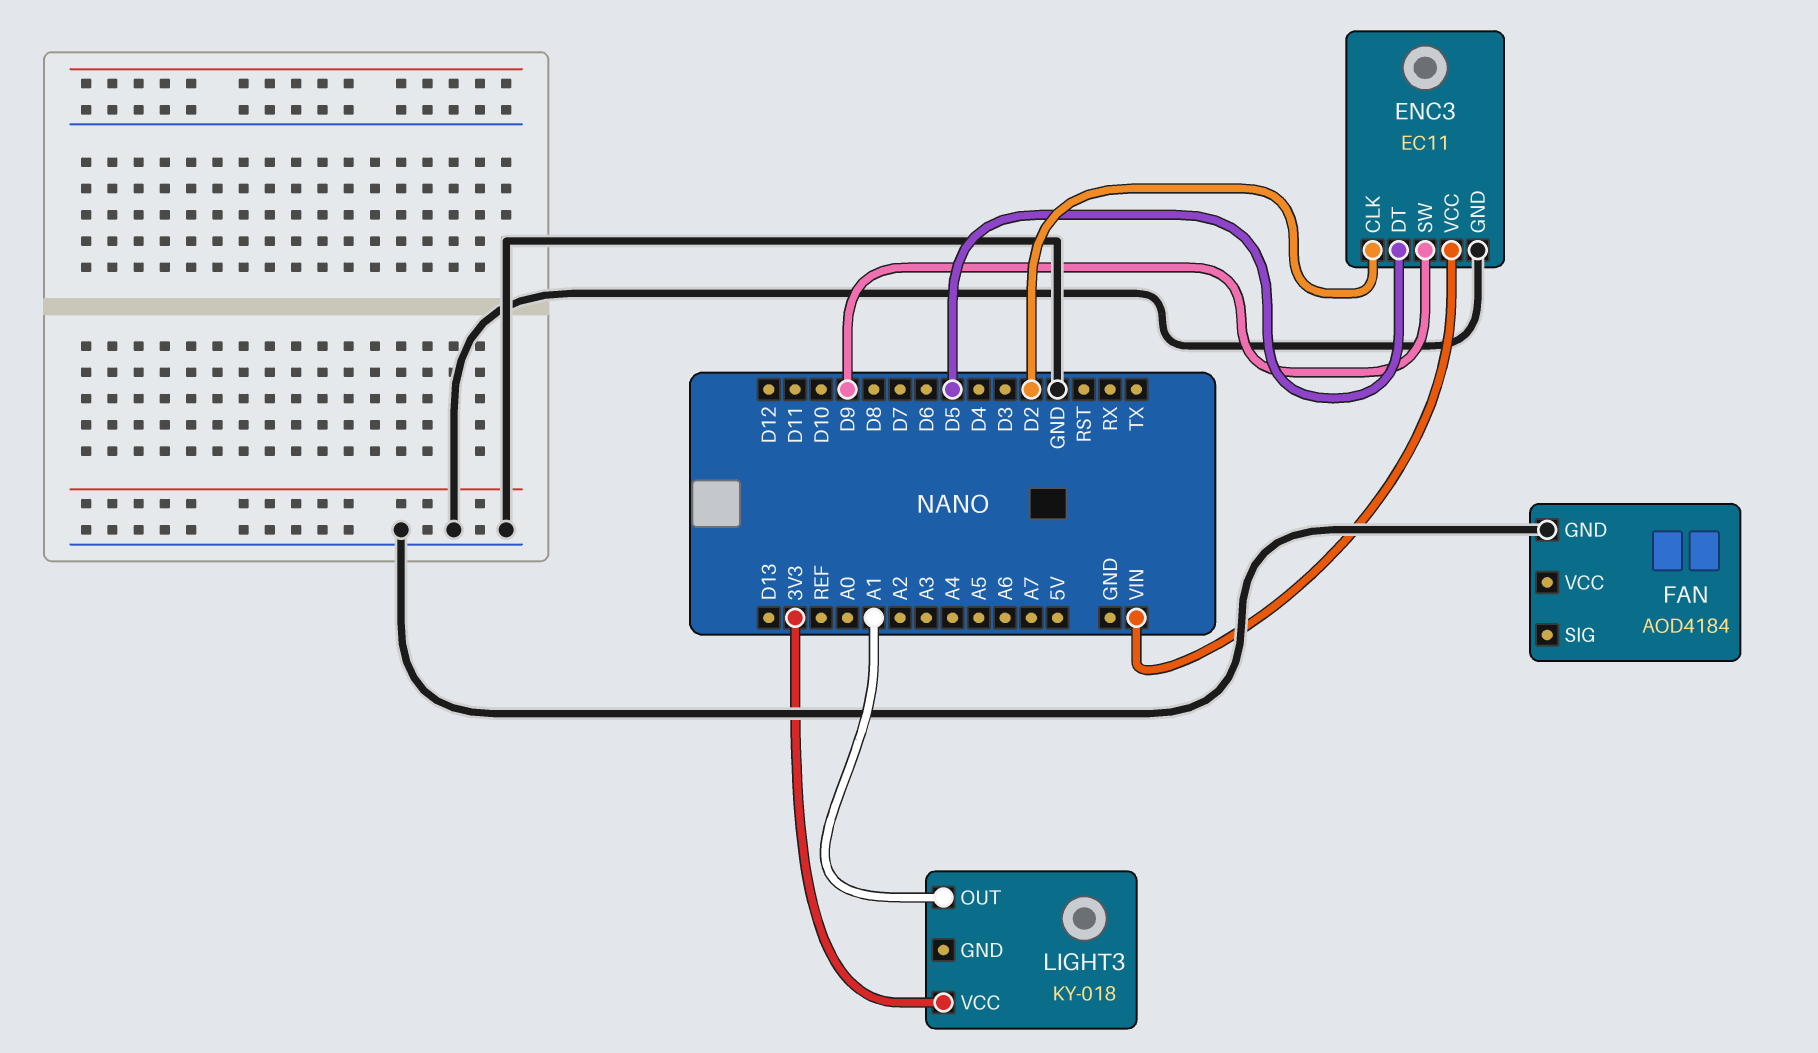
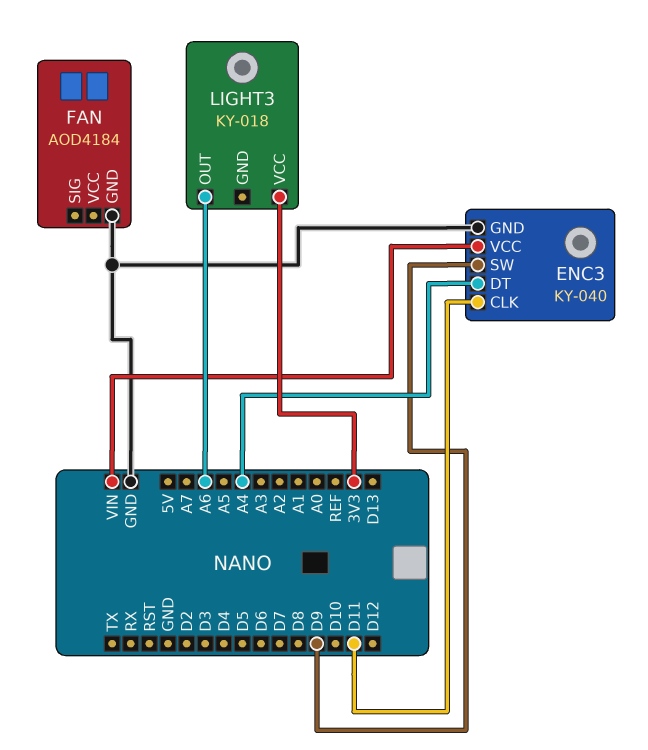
ENC3: EC11 -> KY-040
ENC3 pin CLK: D2 -> D11
ENC3 pin DT: D5 -> A4
LIGHT3 pin OUT: A1 -> A6

